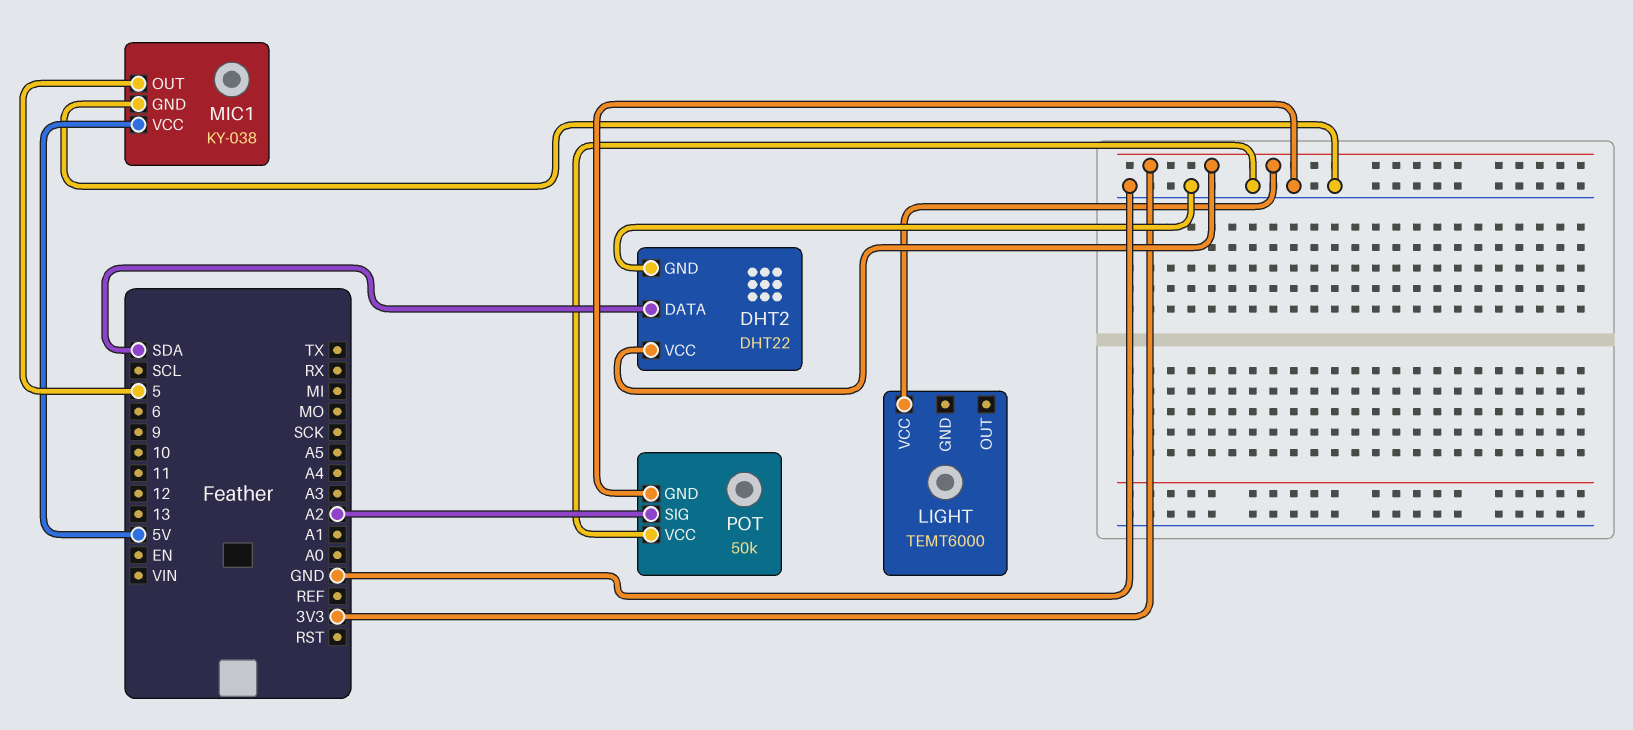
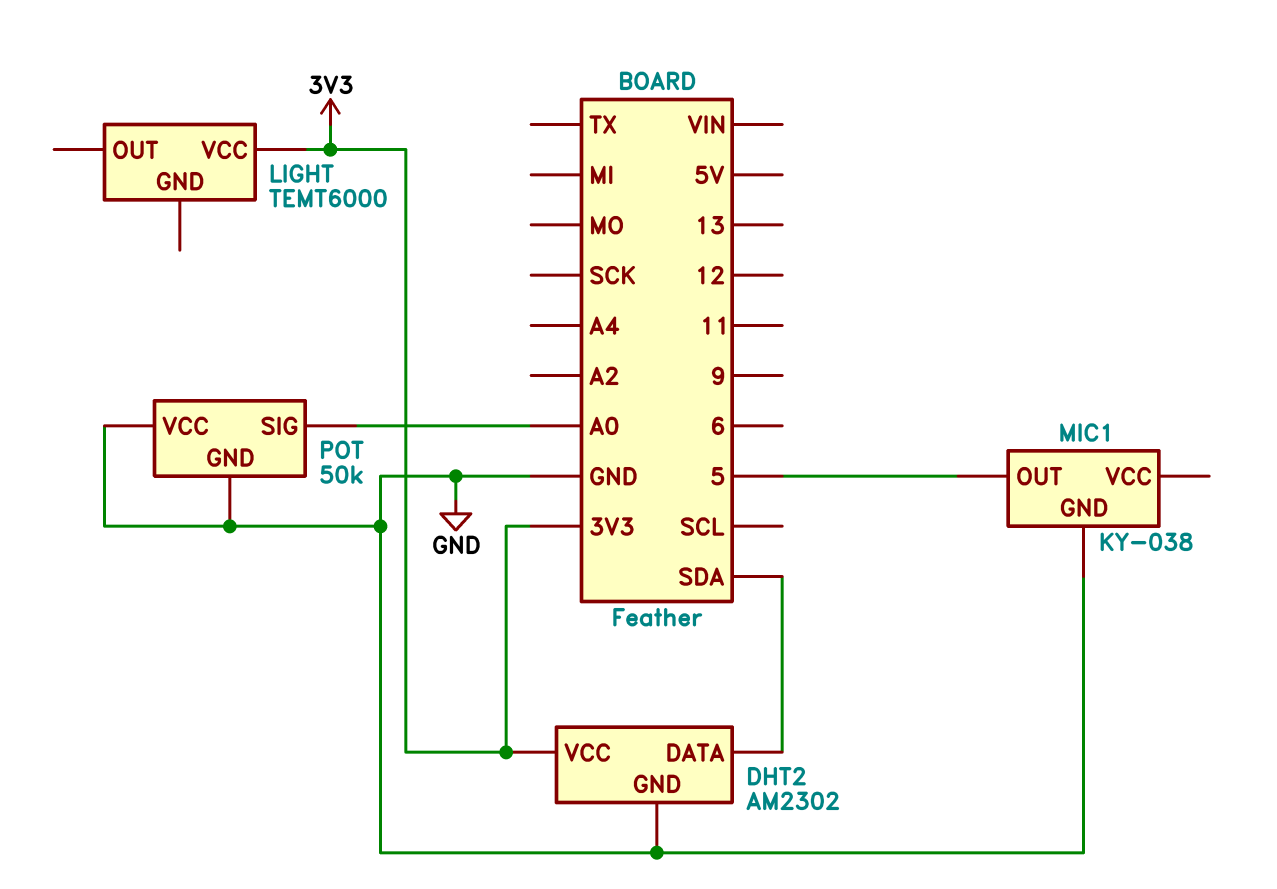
DHT2: DHT22 -> AM2302
MIC1 pin VCC: 5V -> none
POT pin SIG: A2 -> A0

